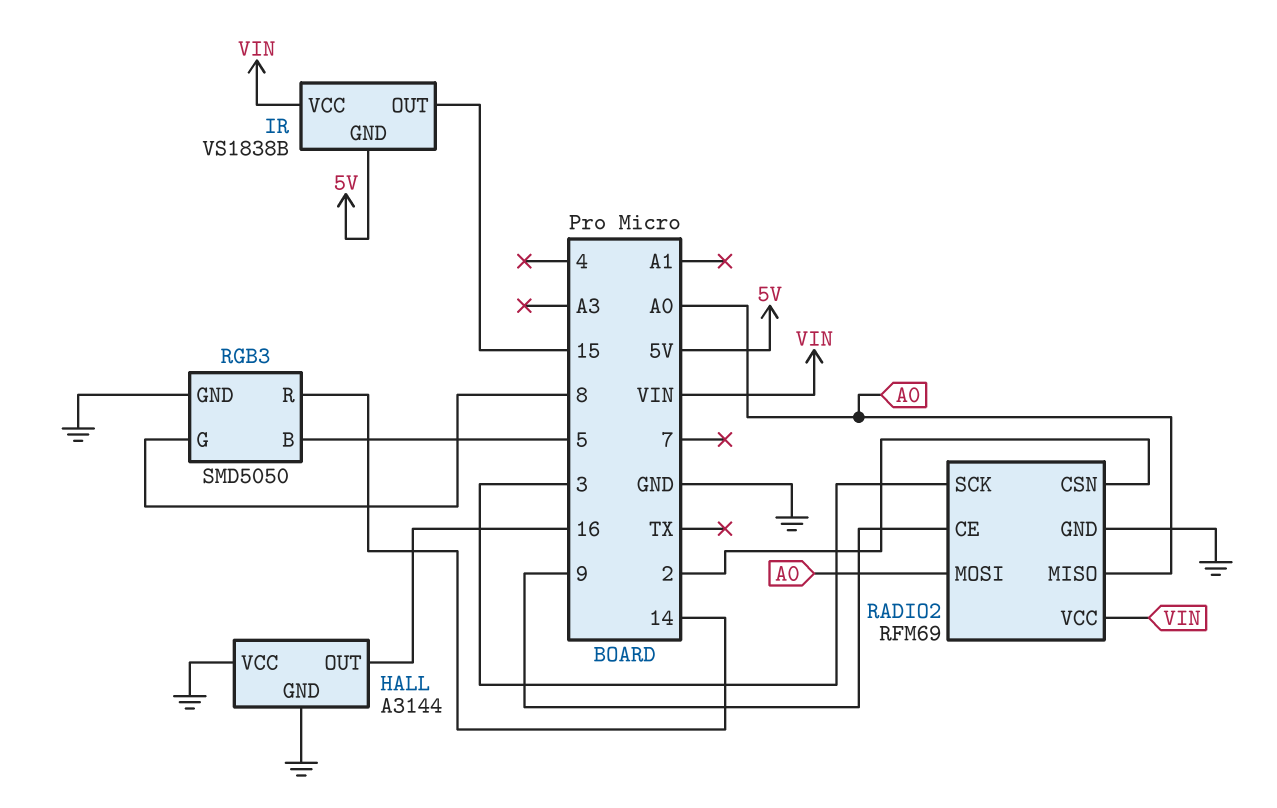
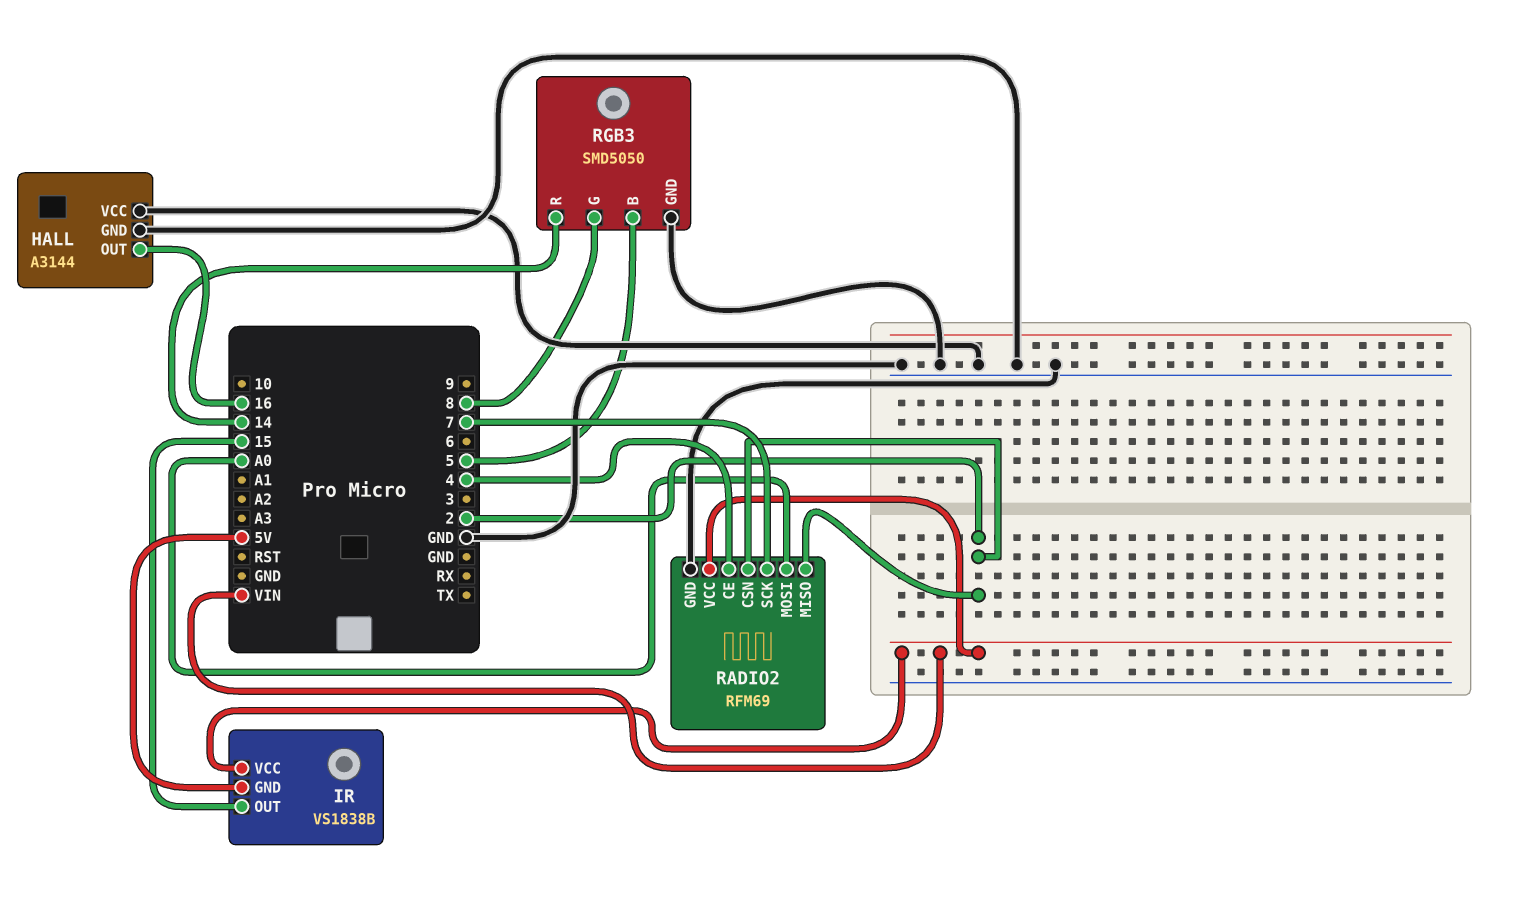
RADIO2 pin CE: 9 -> 4
RADIO2 pin MISO: A0 -> 2
RADIO2 pin SCK: 3 -> 7

